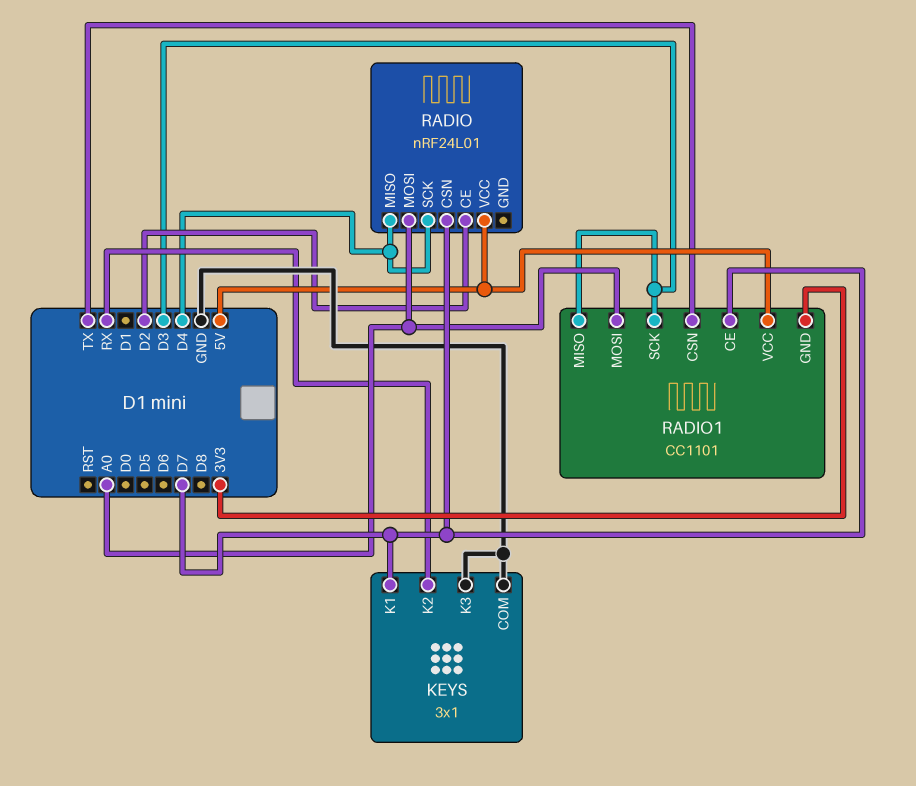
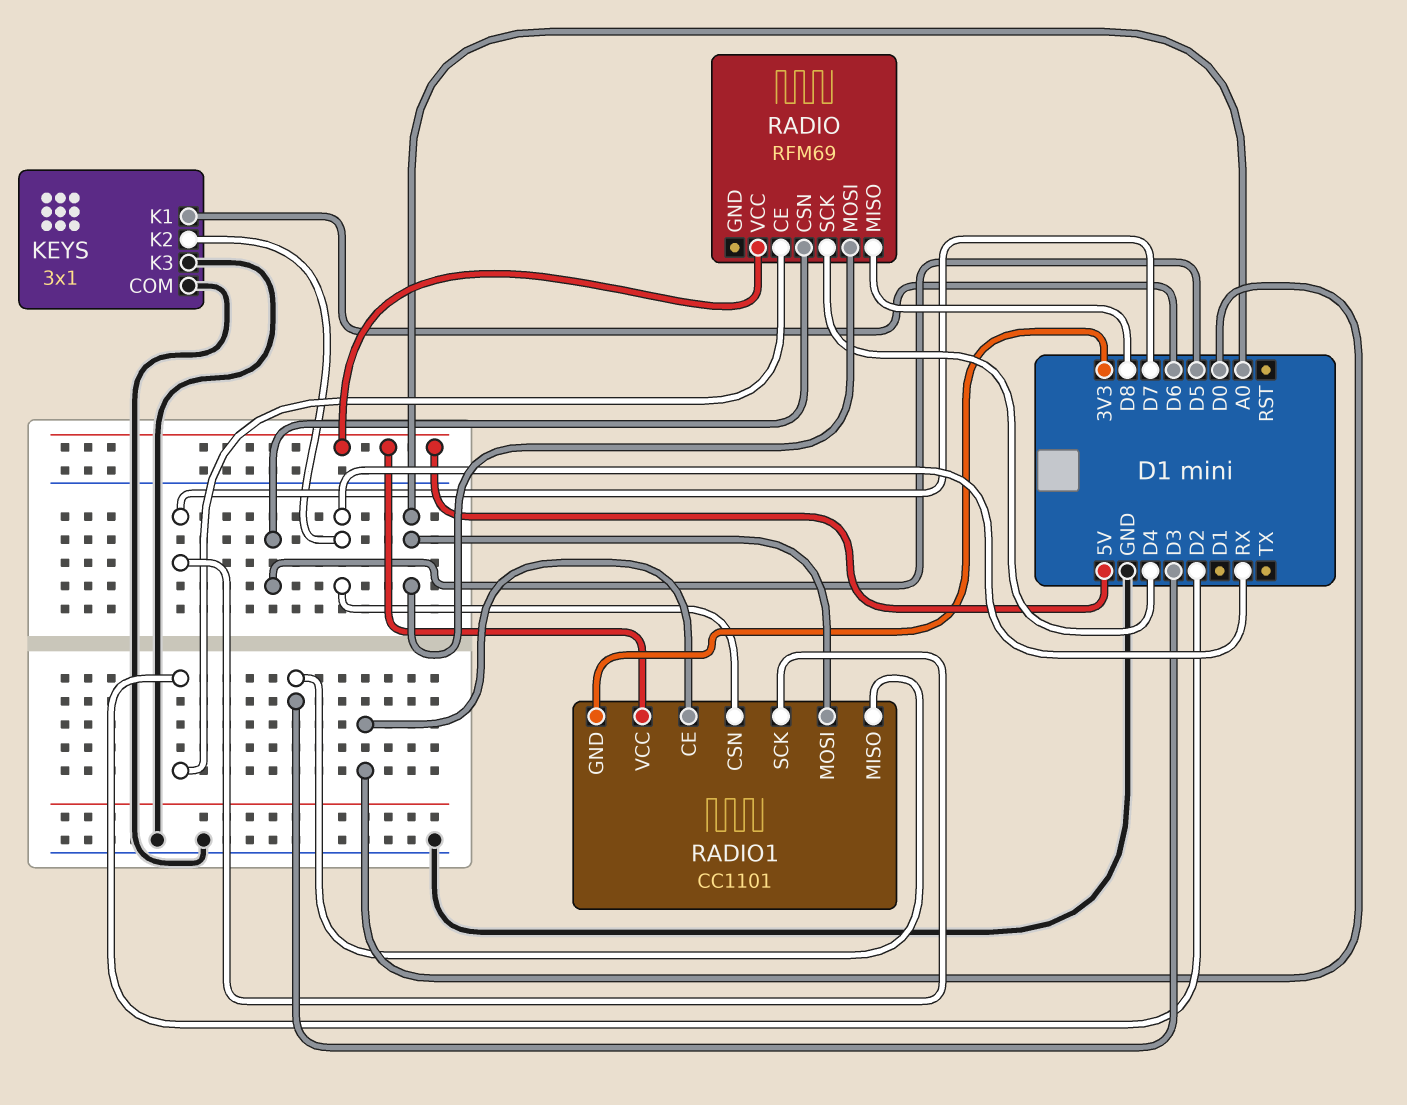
KEYS pin K1: D7 -> D6
RADIO: nRF24L01 -> RFM69
RADIO pin CSN: D7 -> D5
RADIO pin MISO: D4 -> D8
RADIO1 pin CE: D7 -> D0
RADIO1 pin CSN: TX -> RX
RADIO1 pin SCK: D3 -> D7

